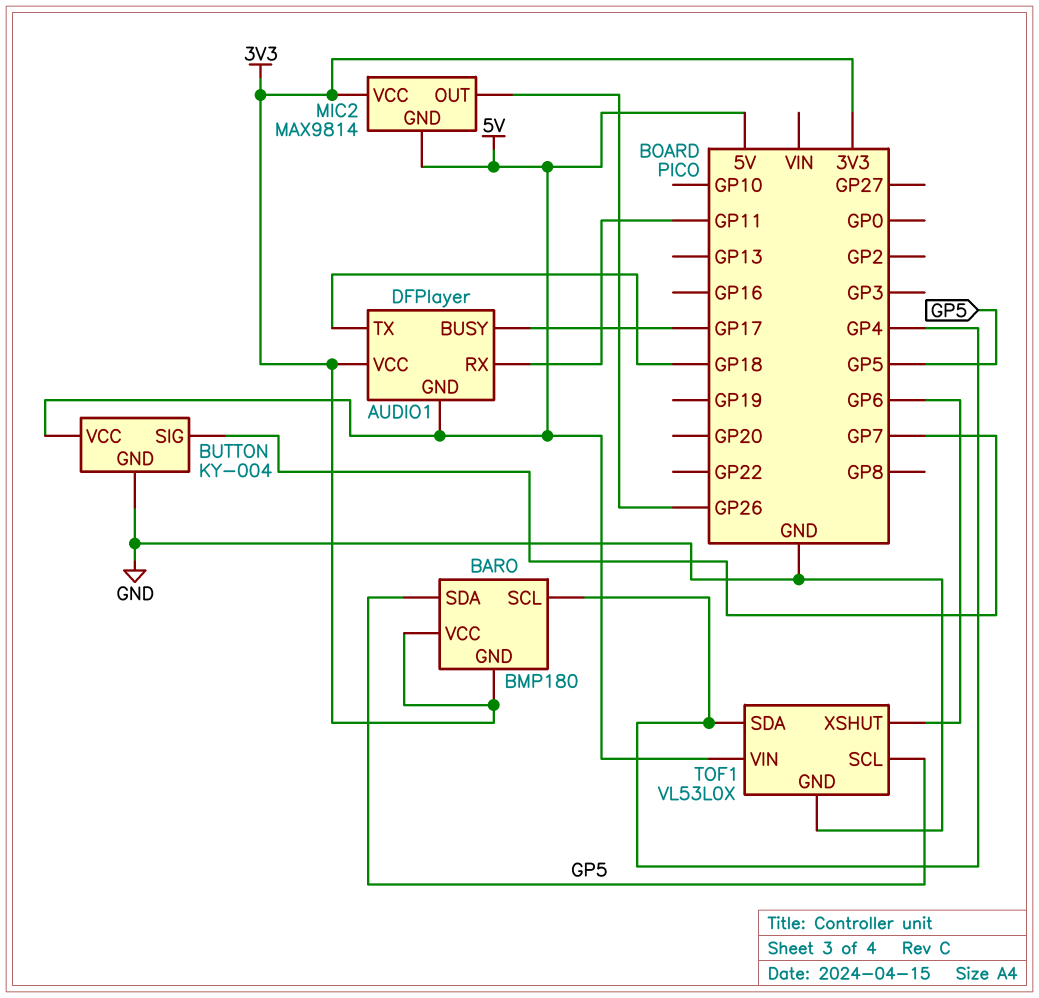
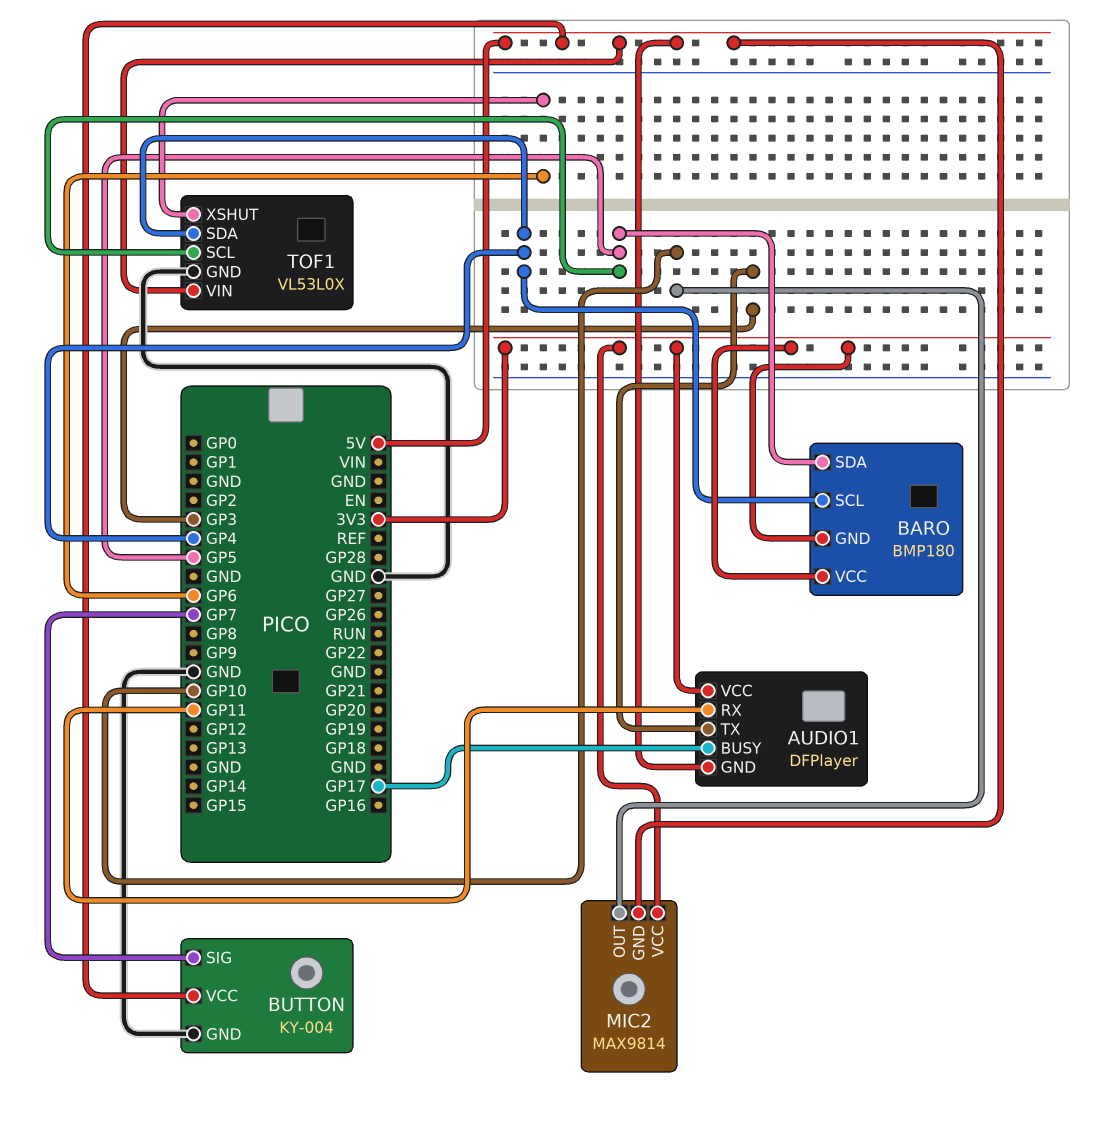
AUDIO1 pin TX: GP18 -> GP3
MIC2 pin OUT: GP26 -> GP10

